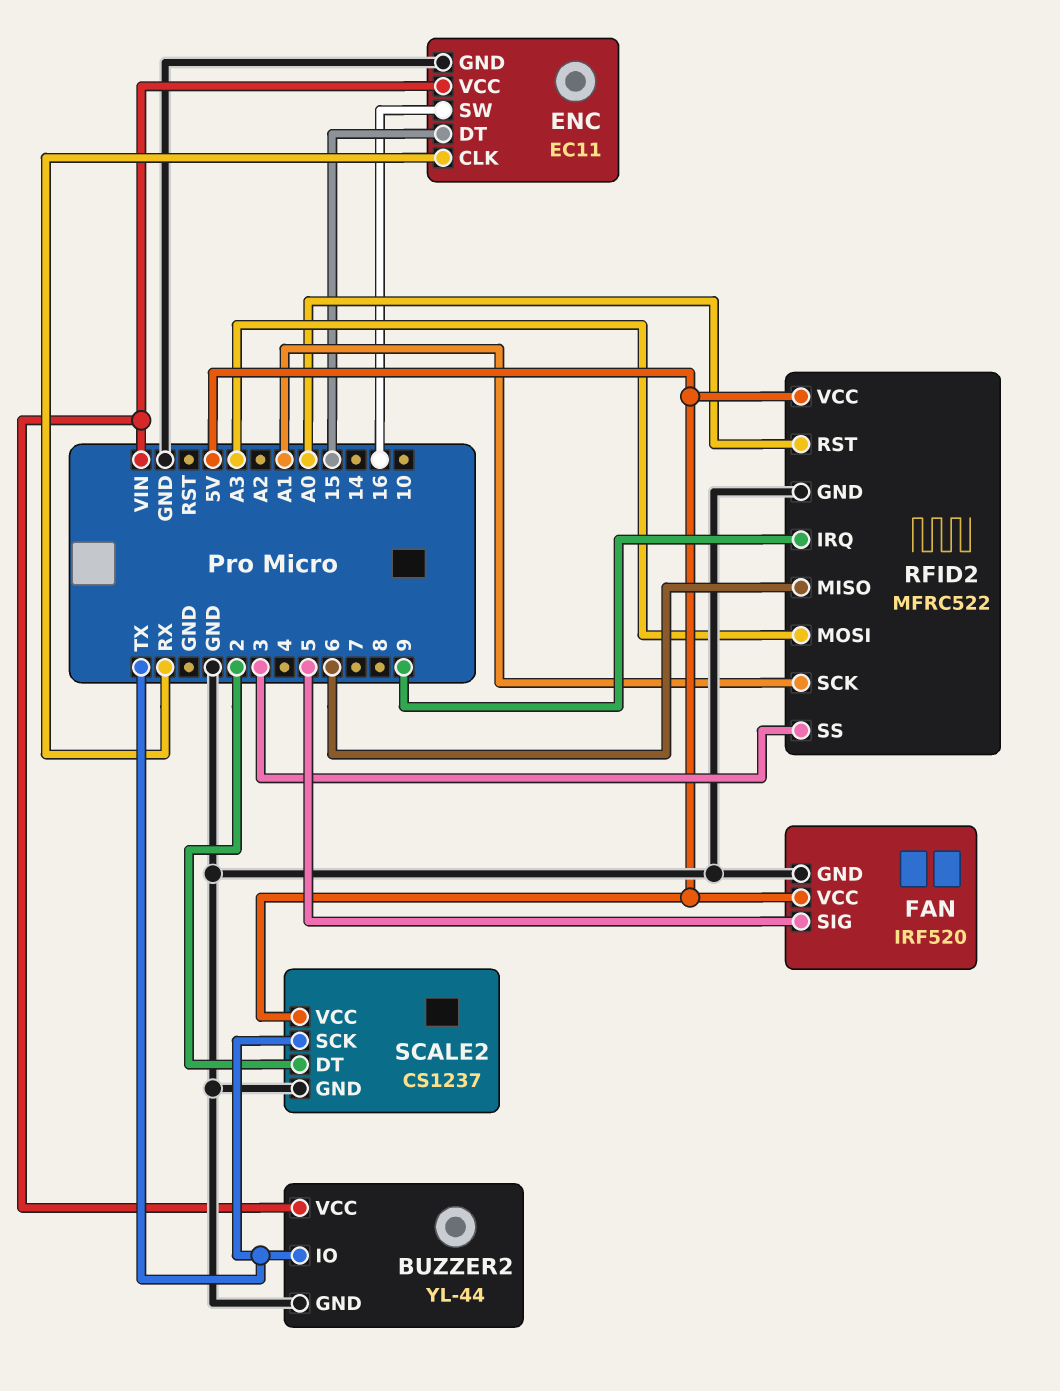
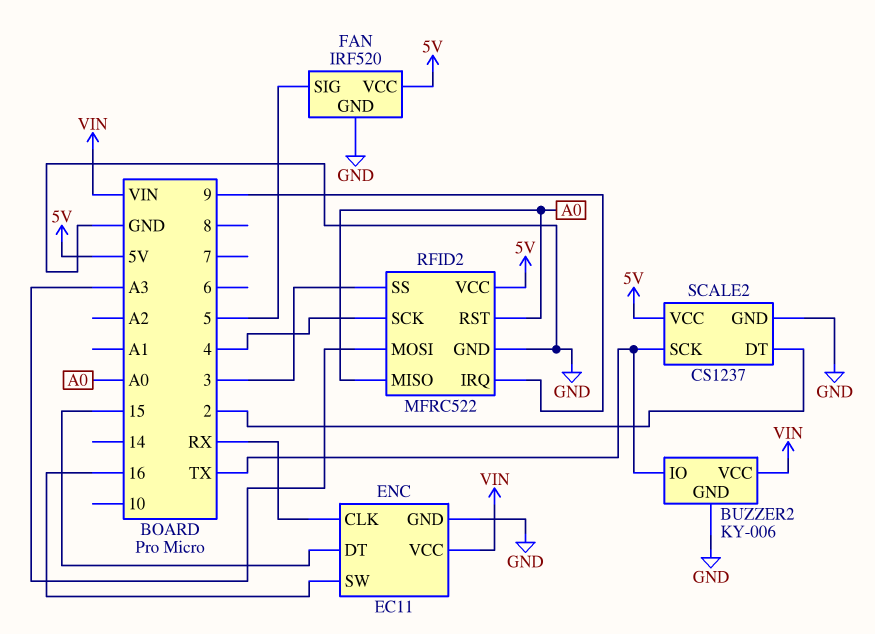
BUZZER2: YL-44 -> KY-006
RFID2 pin MISO: 6 -> A0
RFID2 pin SCK: A1 -> 4

